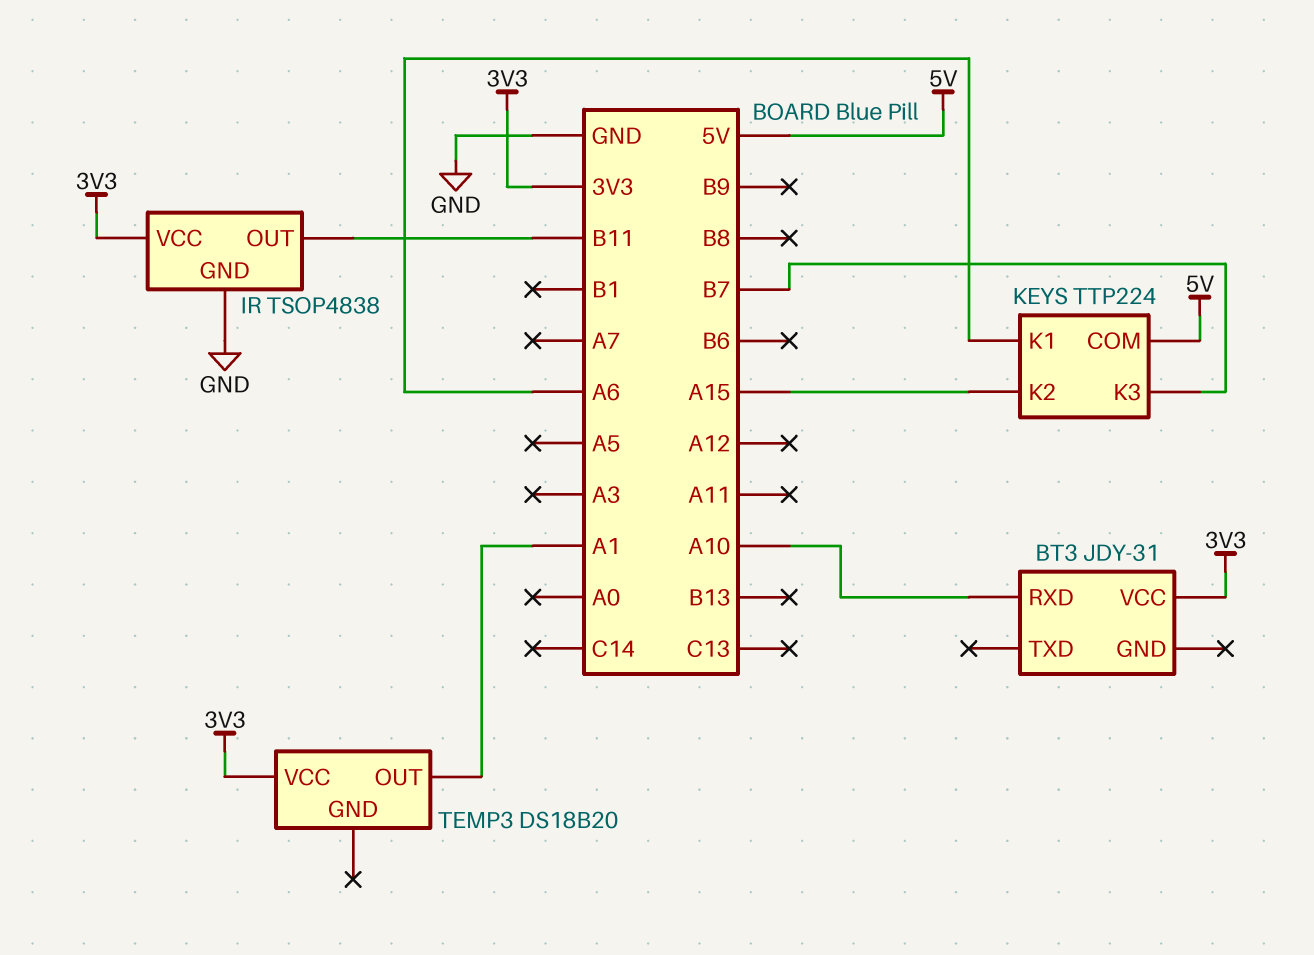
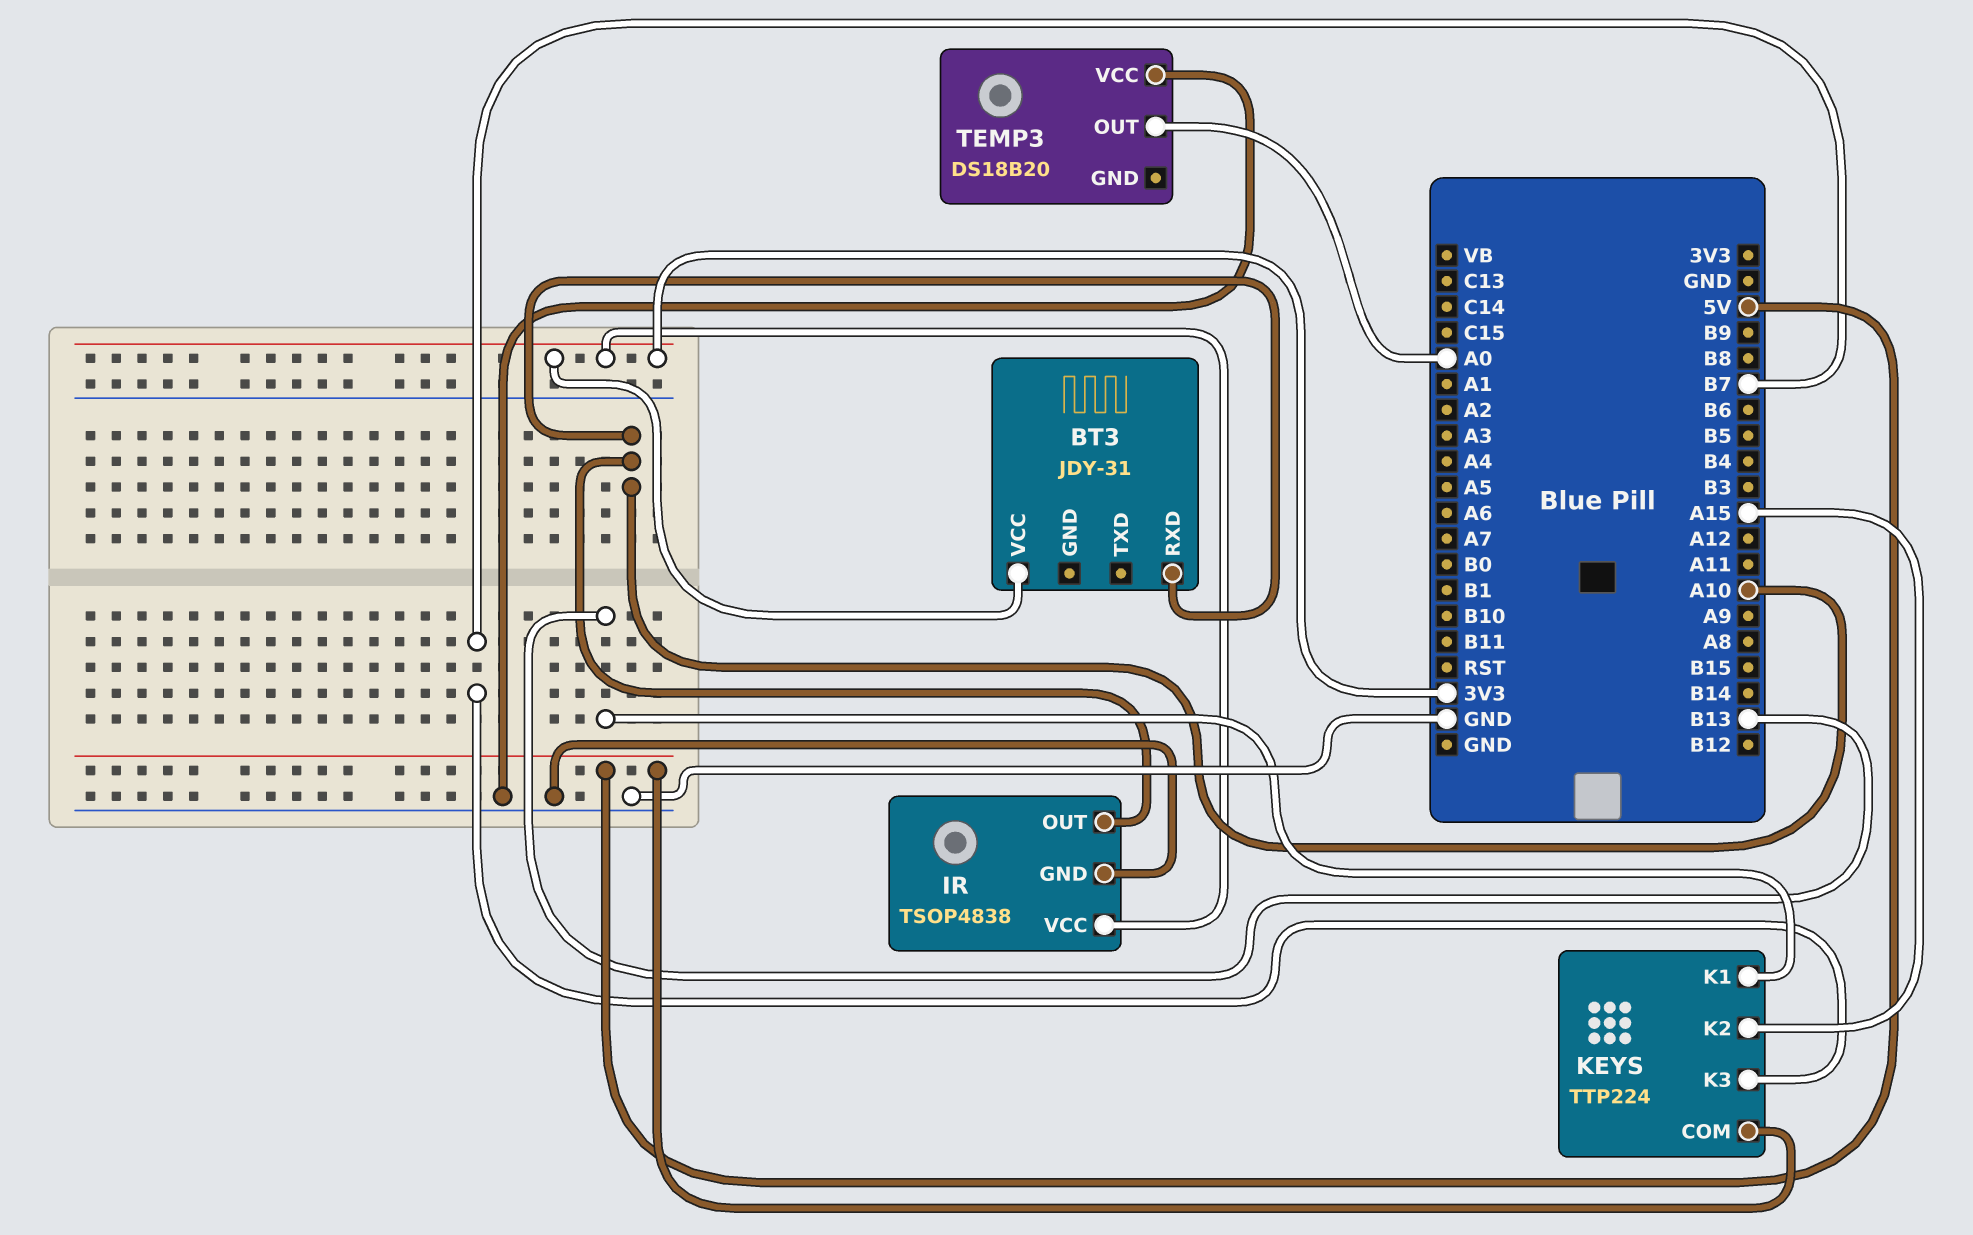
IR pin OUT: B11 -> A10
KEYS pin K1: A6 -> B13
TEMP3 pin OUT: A1 -> A0
TEMP3 pin VCC: 3V3 -> GND

